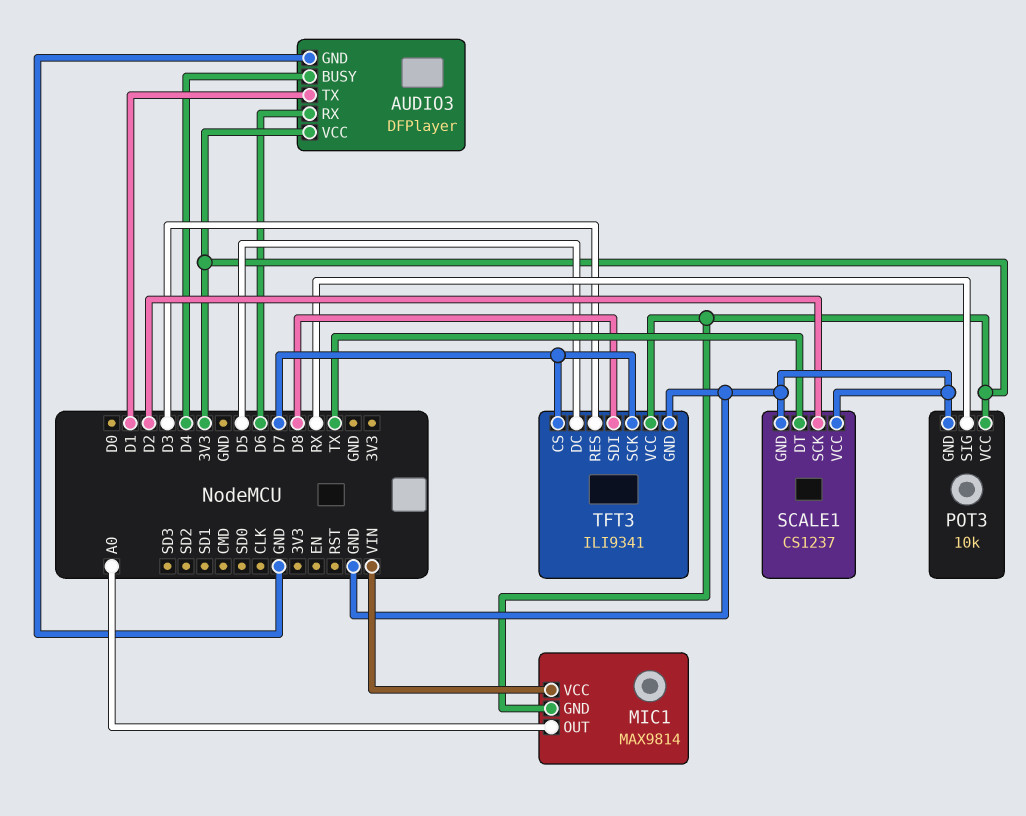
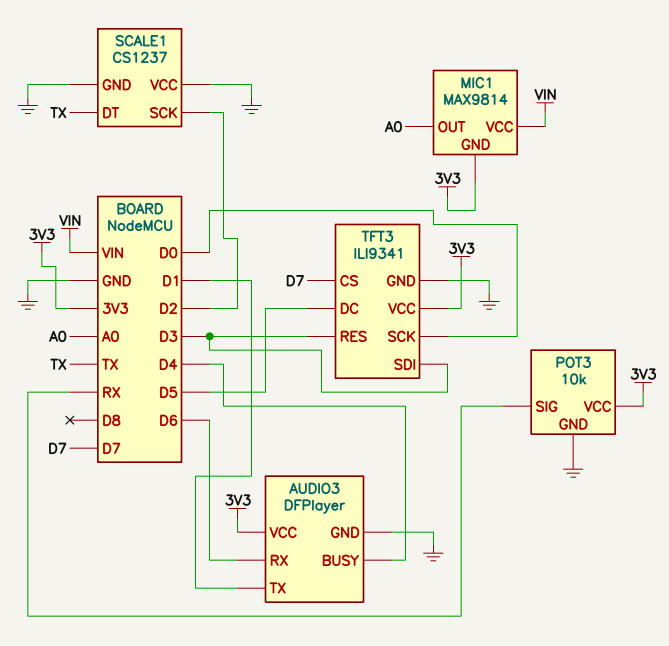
TFT3 pin SCK: D7 -> D0
TFT3 pin SDI: D8 -> D3

